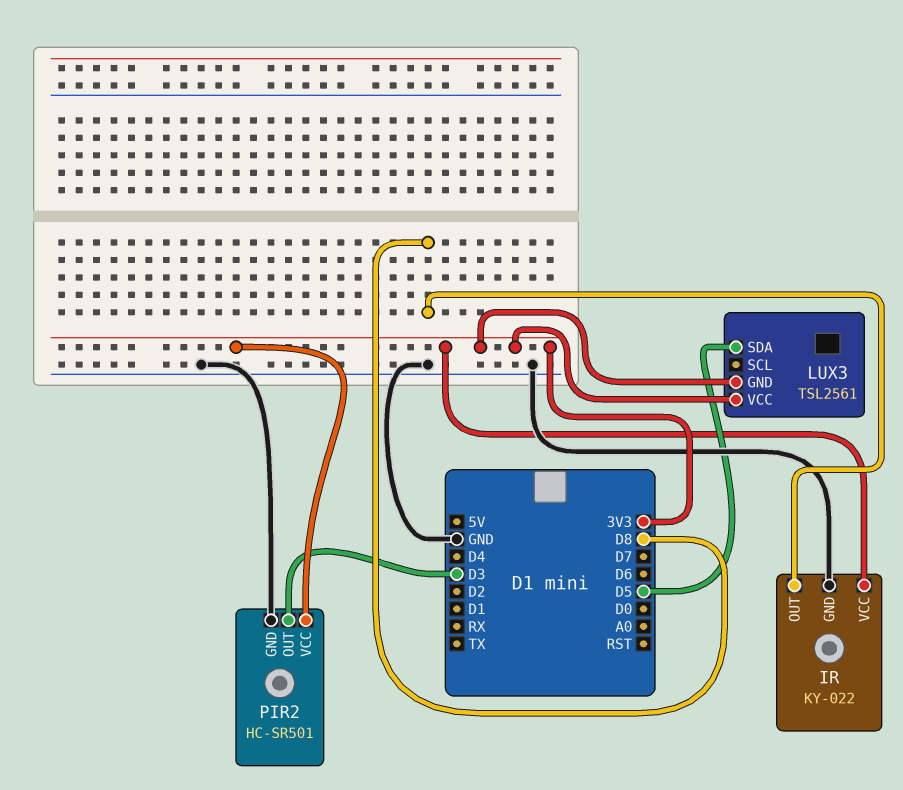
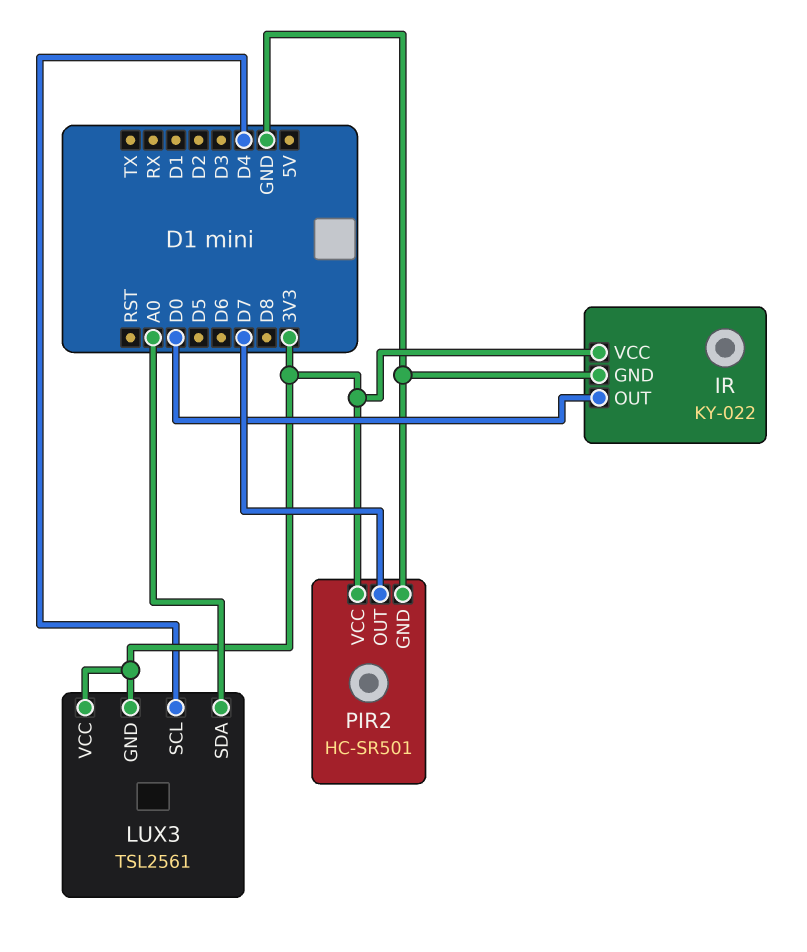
IR pin OUT: D8 -> D0
LUX3 pin SCL: none -> D4
LUX3 pin SDA: D5 -> A0
PIR2 pin OUT: D3 -> D7

